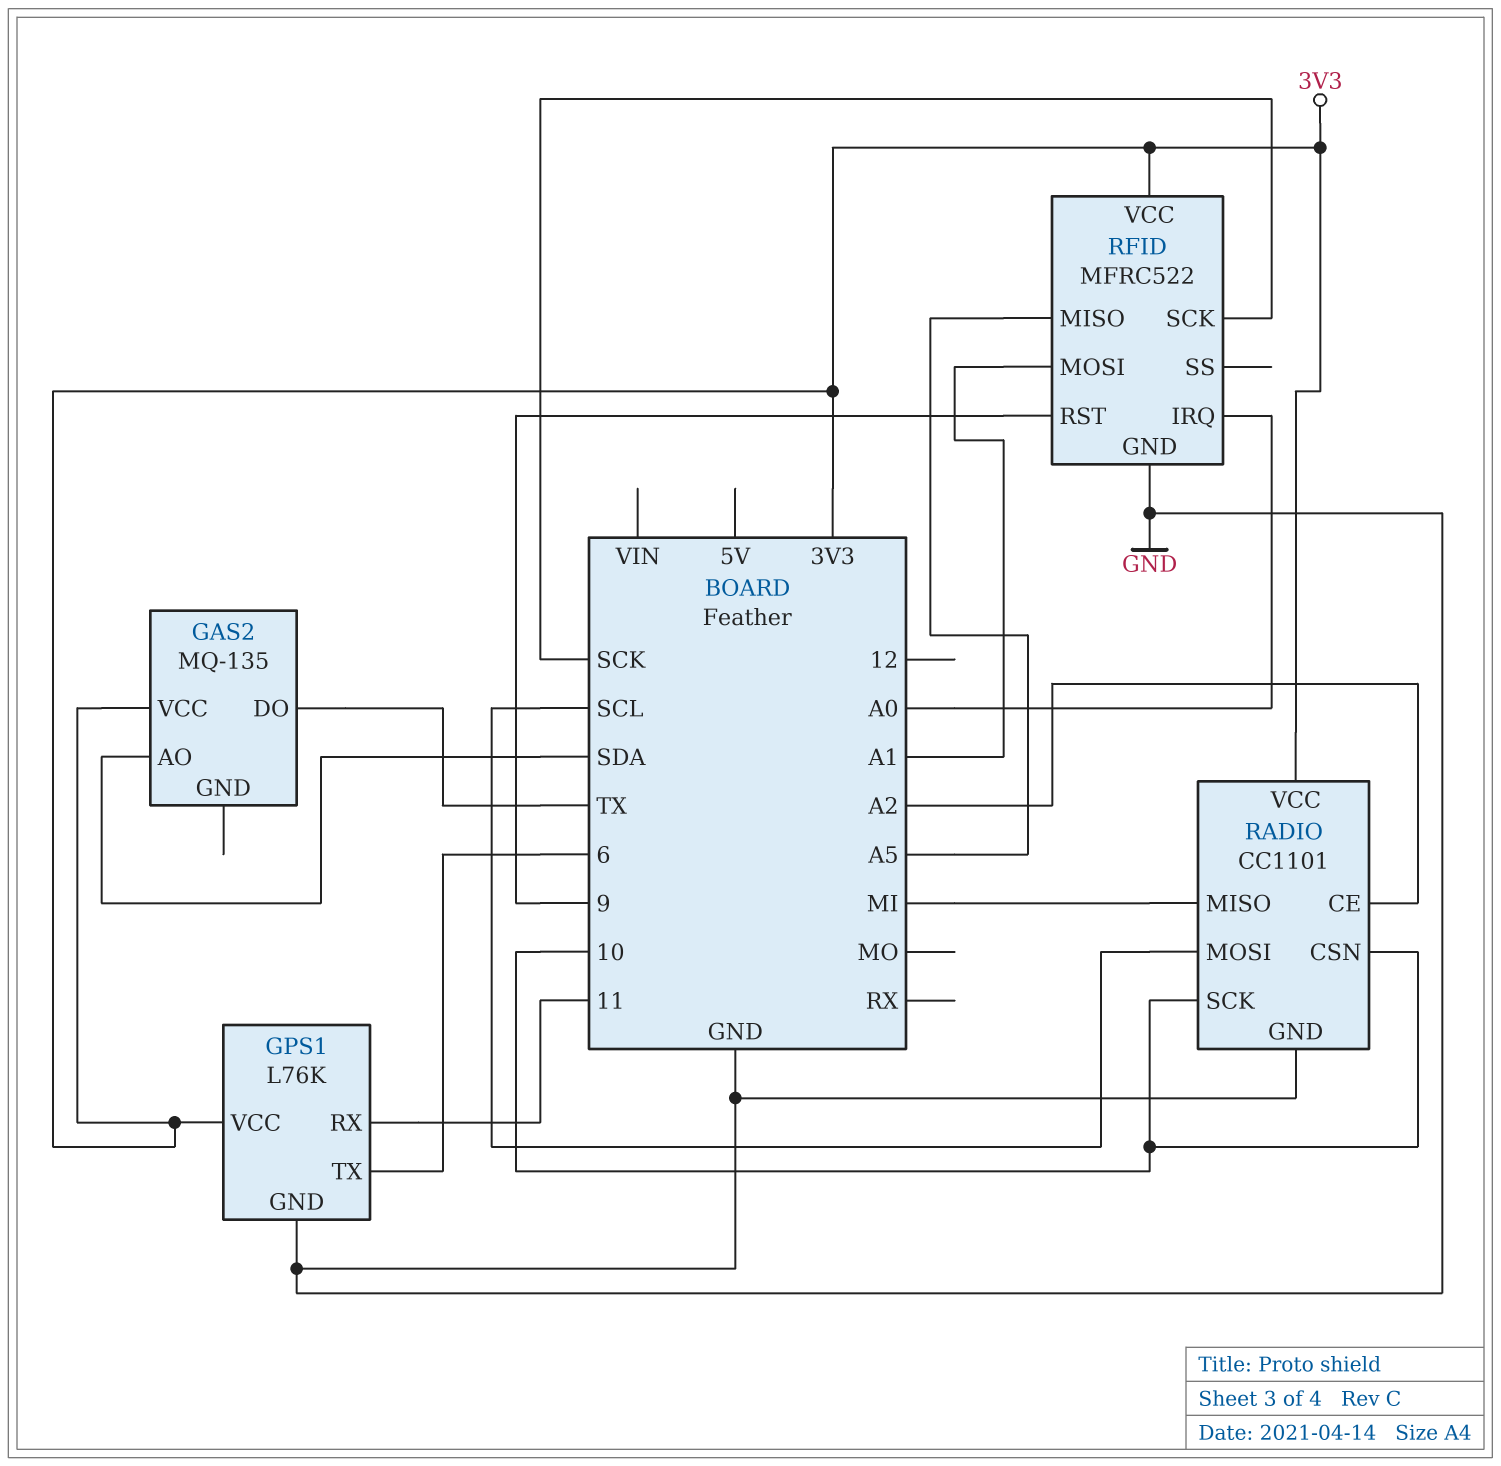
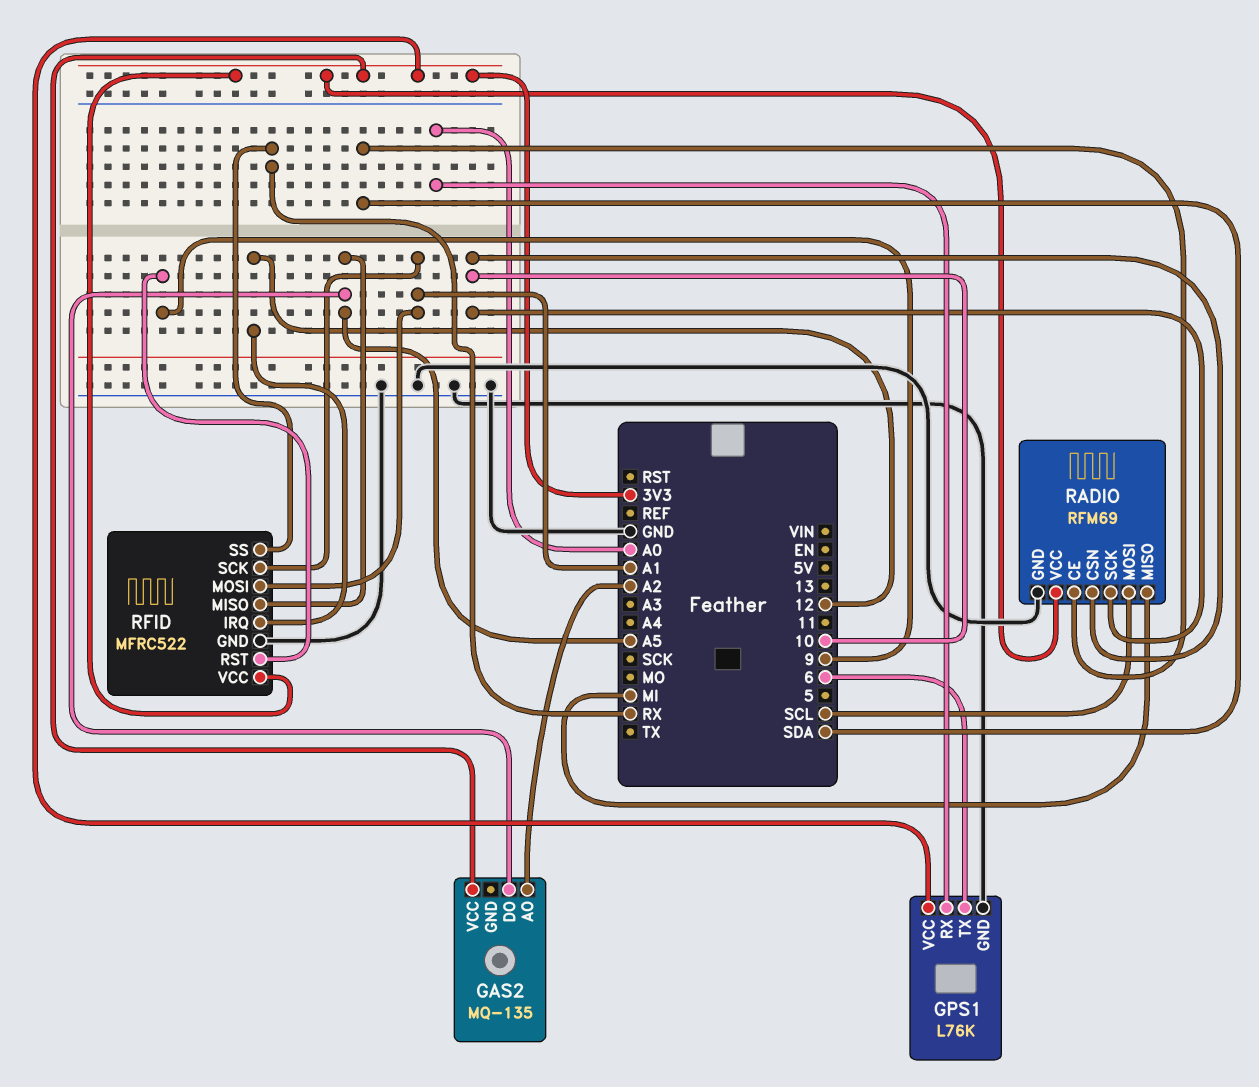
GAS2 pin AO: SDA -> A2
GAS2 pin DO: TX -> A5
GPS1 pin RX: 11 -> A0
RADIO: CC1101 -> RFM69
RADIO pin CE: A2 -> SDA
RFID pin IRQ: A0 -> 12
RFID pin SCK: SCK -> A1
RFID pin SS: none -> RX

